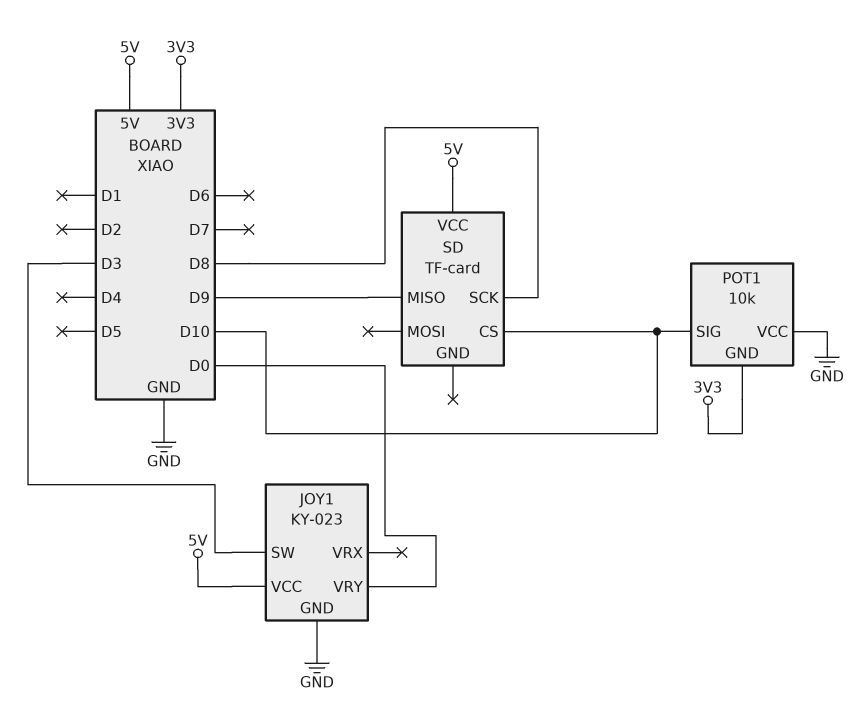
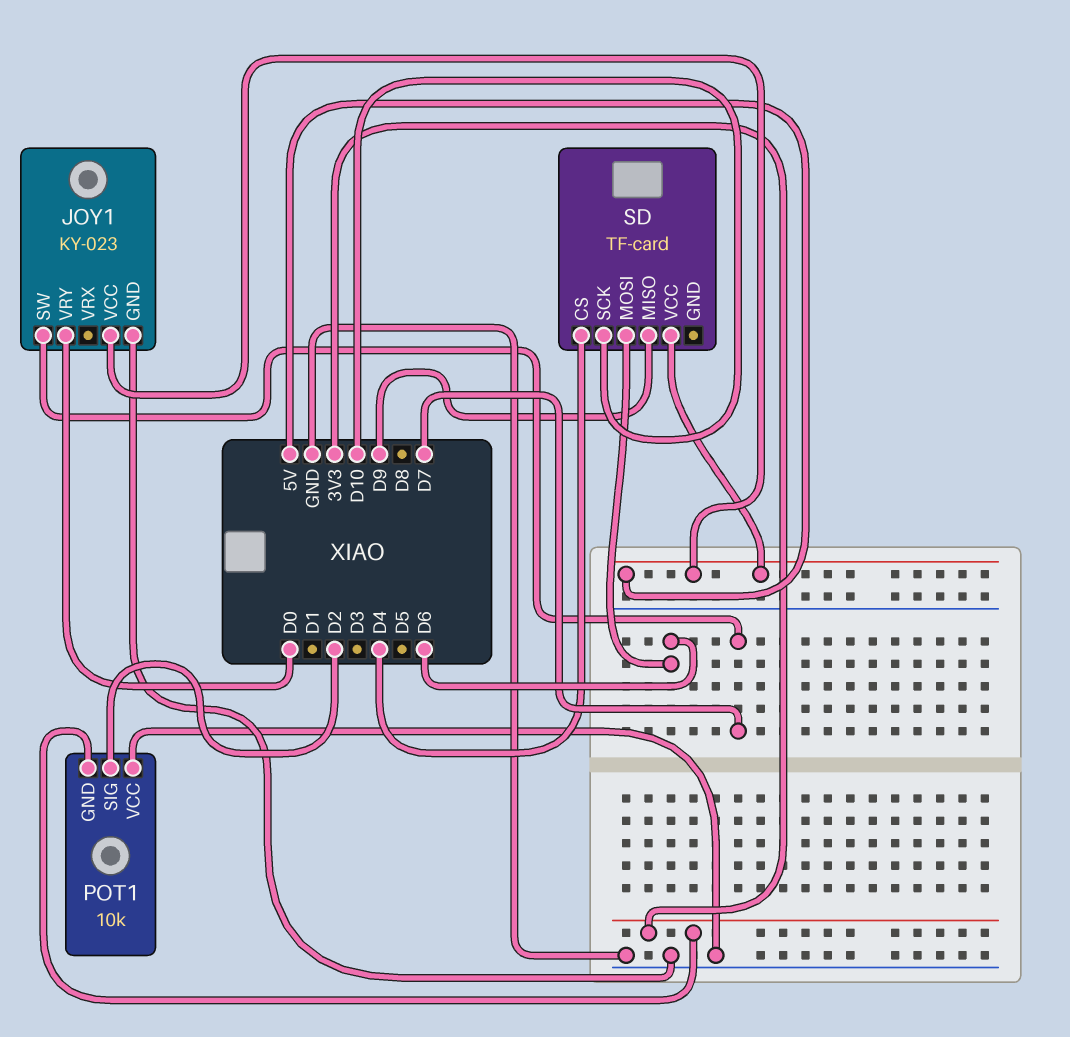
JOY1 pin SW: D3 -> D7
POT1 pin SIG: D10 -> D2
SD pin CS: D10 -> D4
SD pin MOSI: none -> D6
SD pin SCK: D8 -> D10

